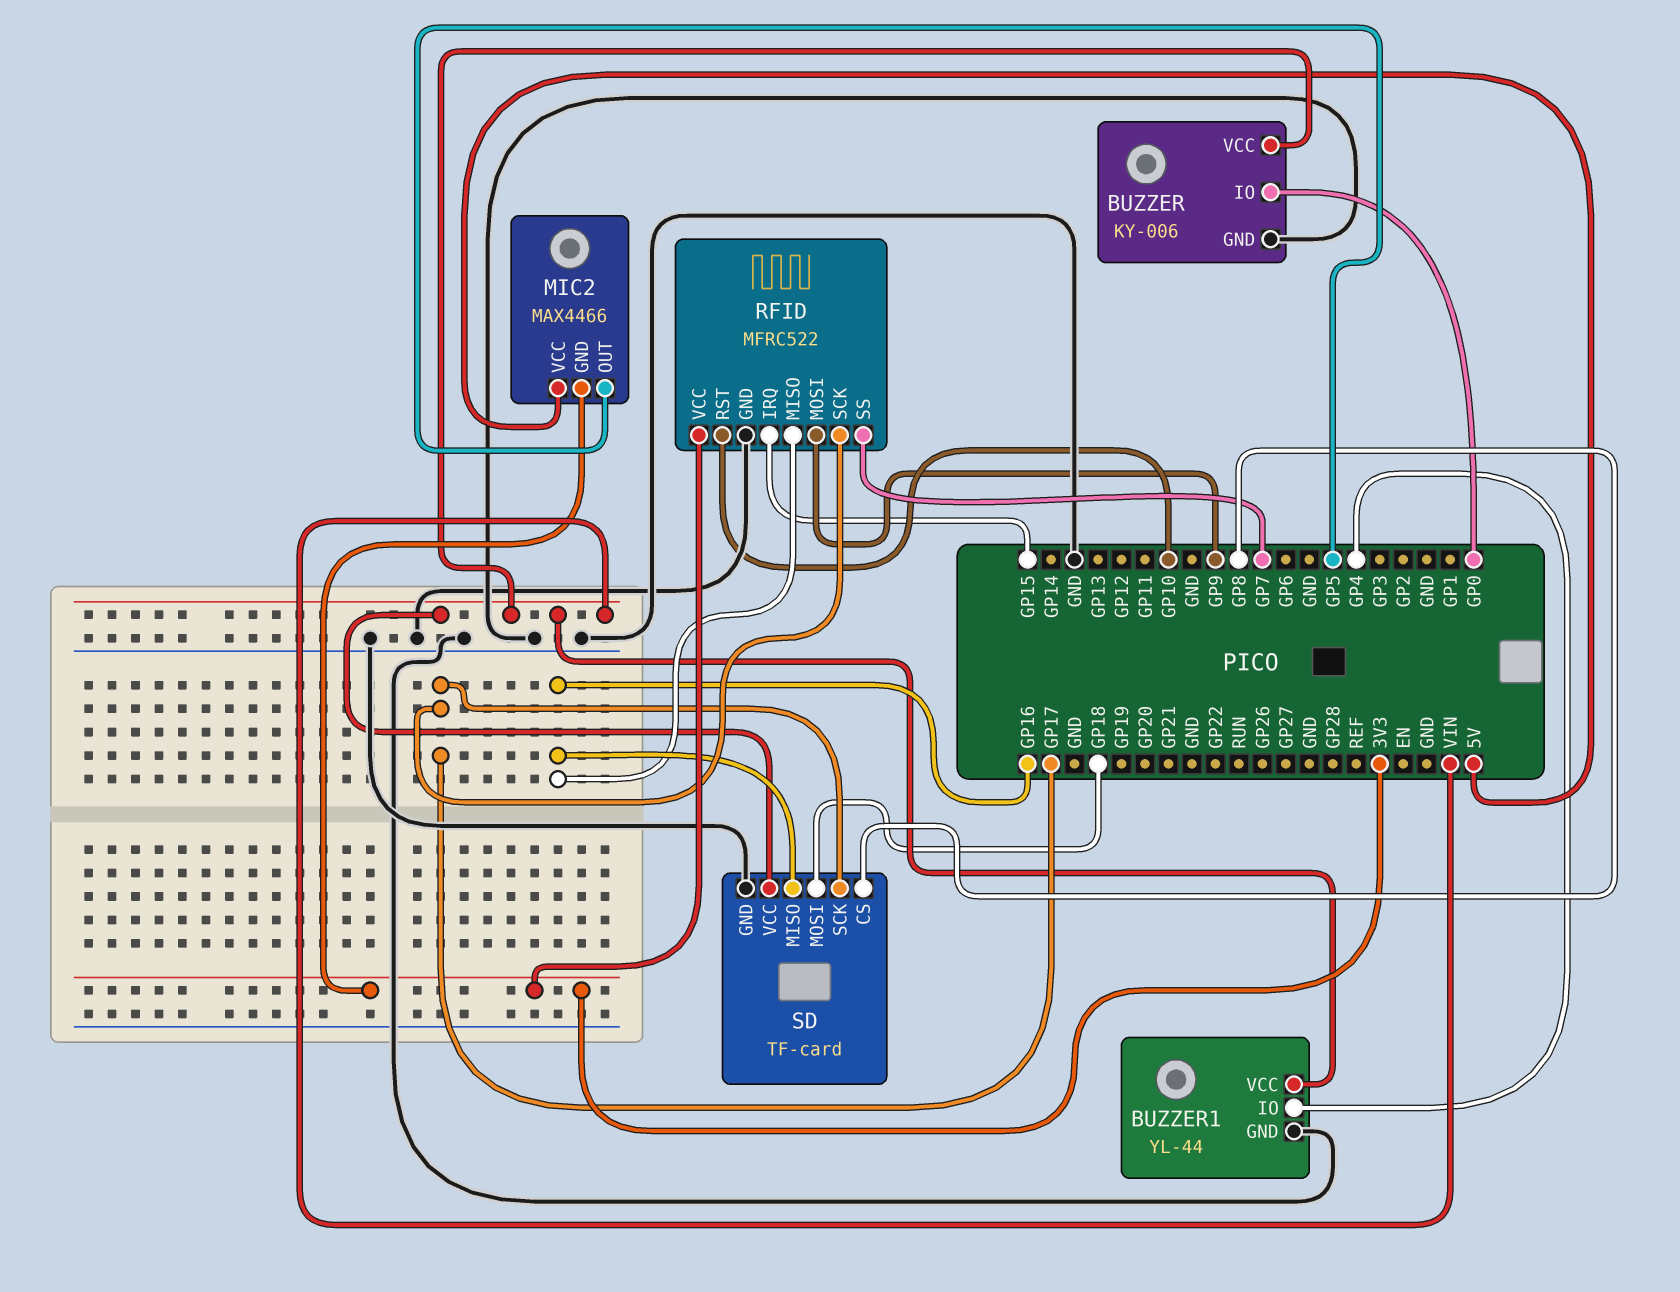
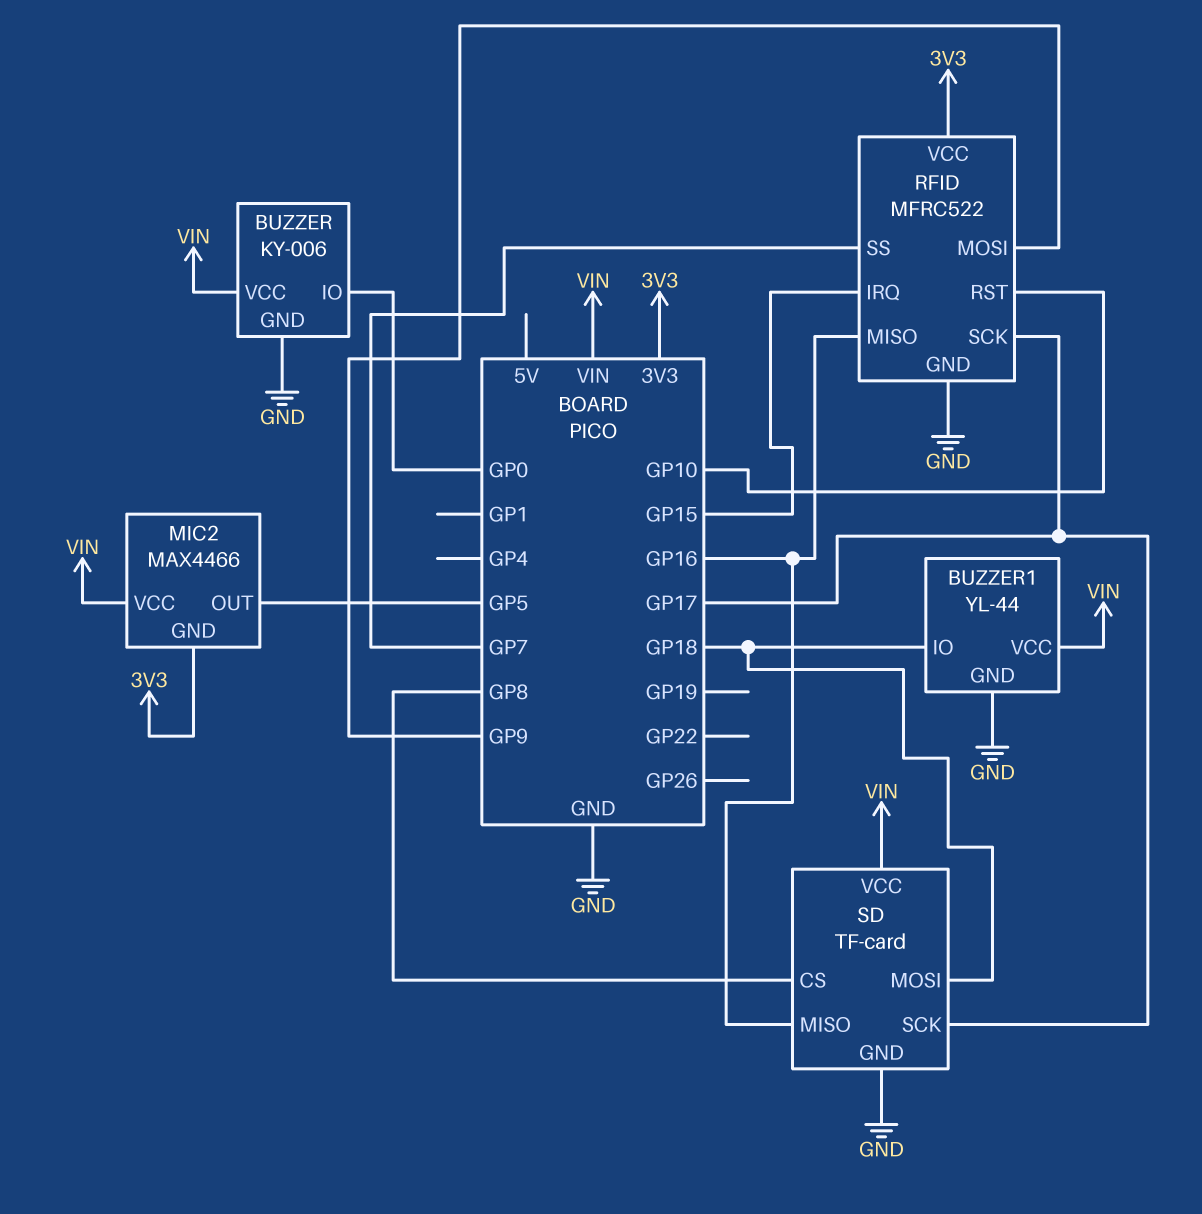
BUZZER1 pin IO: GP4 -> GP18
MIC2 pin VCC: 5V -> VIN

